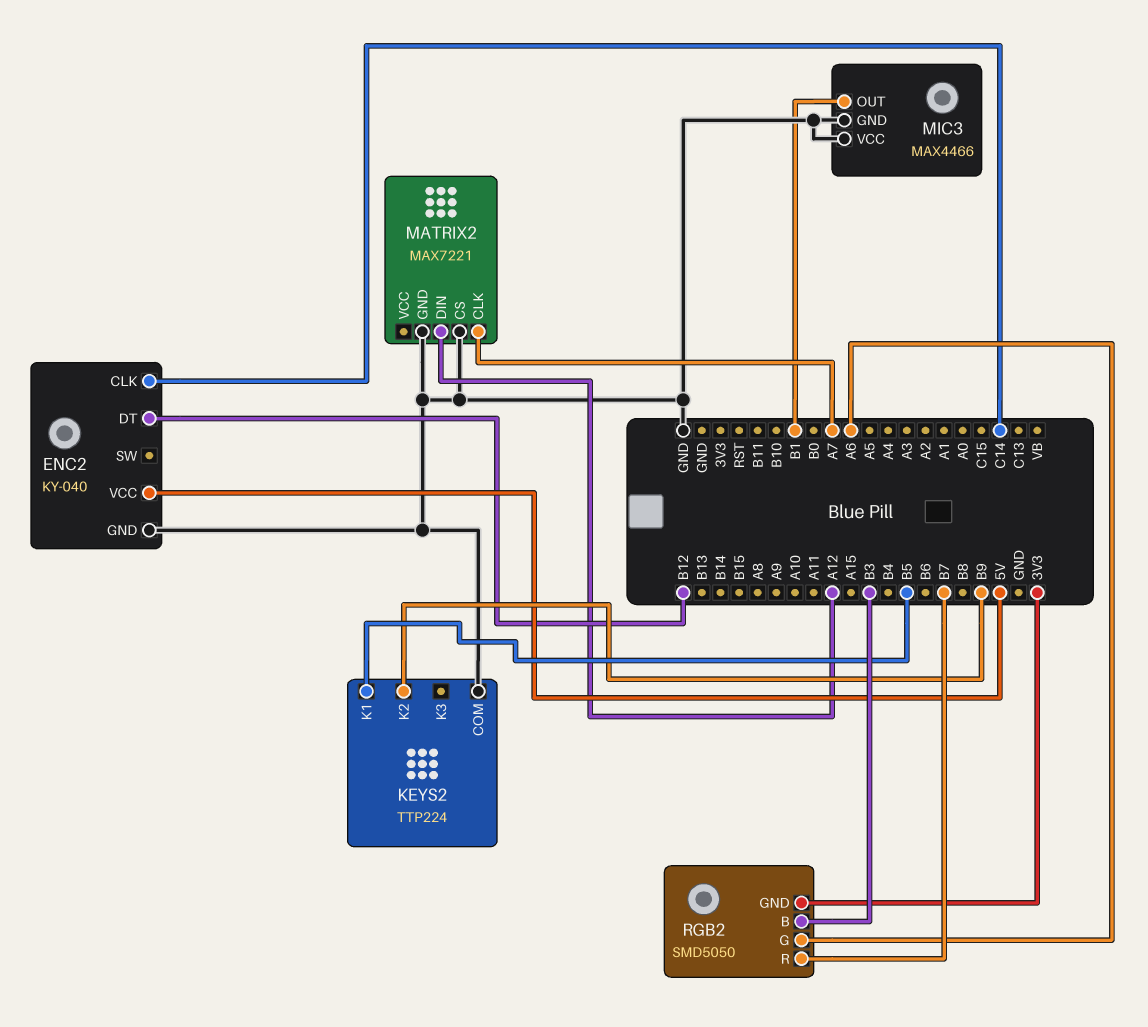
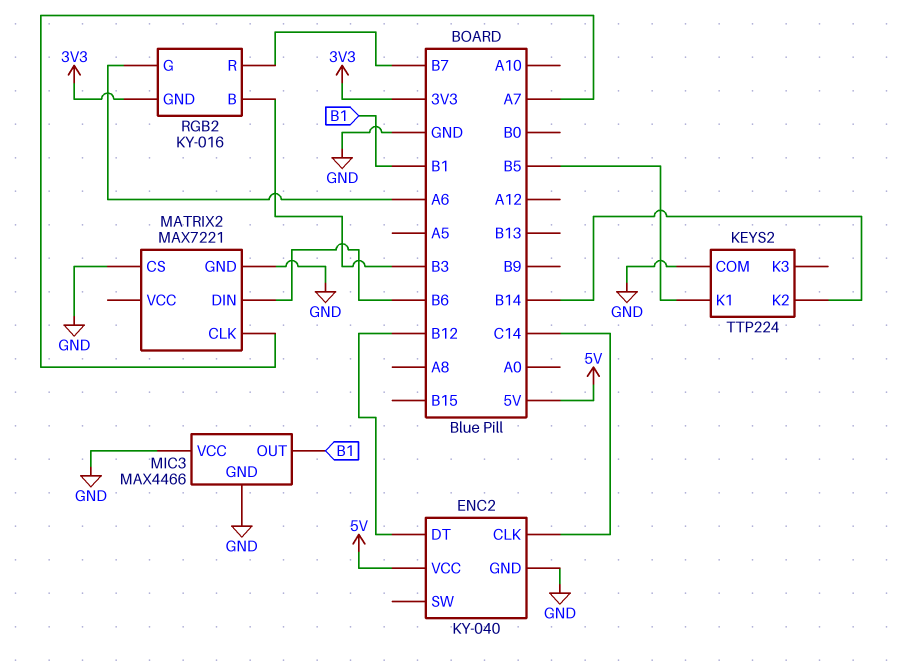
KEYS2 pin K2: B9 -> B14
MATRIX2 pin DIN: A12 -> B6
RGB2: SMD5050 -> KY-016

